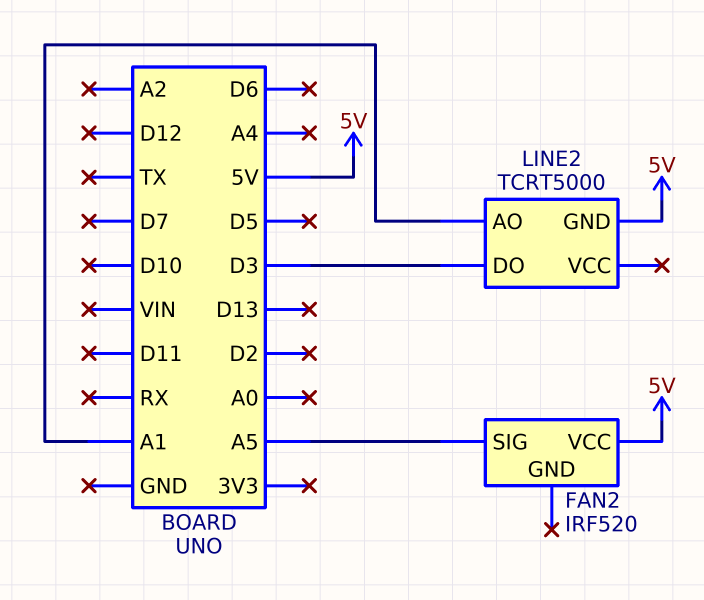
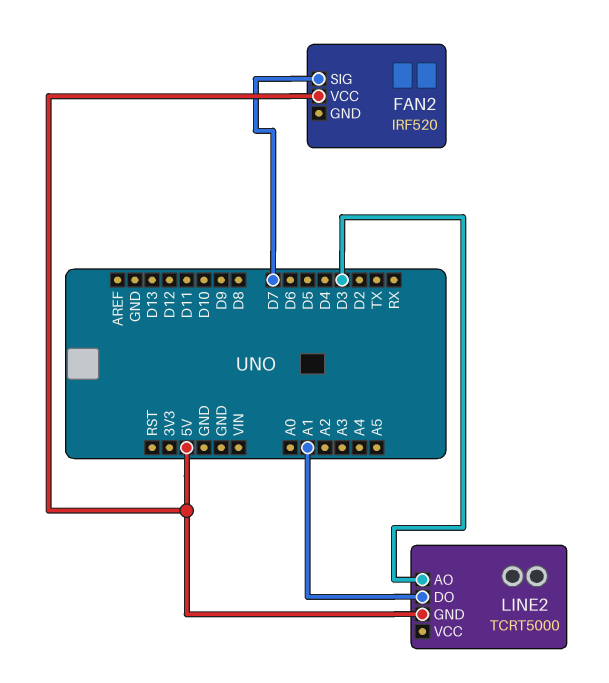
FAN2 pin SIG: A5 -> D7
LINE2 pin AO: A1 -> D3
LINE2 pin DO: D3 -> A1

